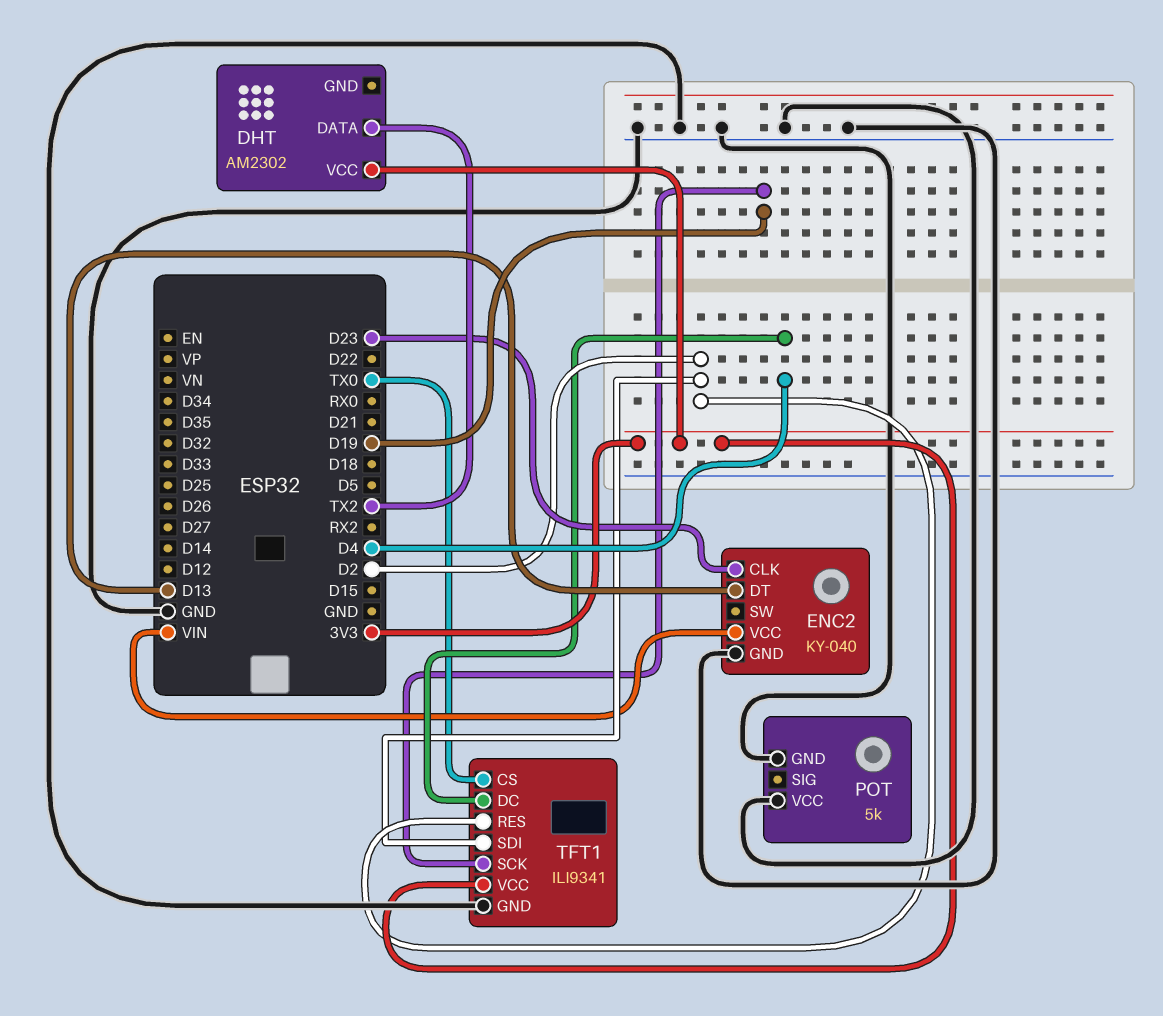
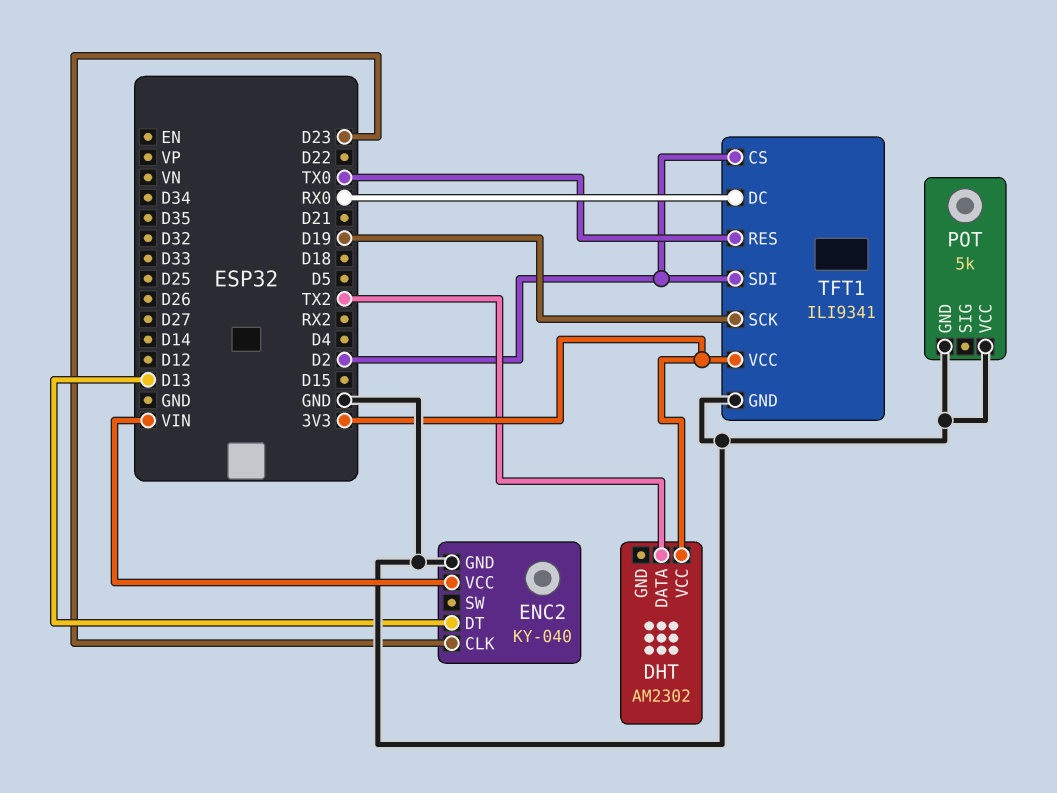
TFT1 pin CS: TX0 -> D2
TFT1 pin DC: D4 -> RX0
TFT1 pin RES: D2 -> TX0

